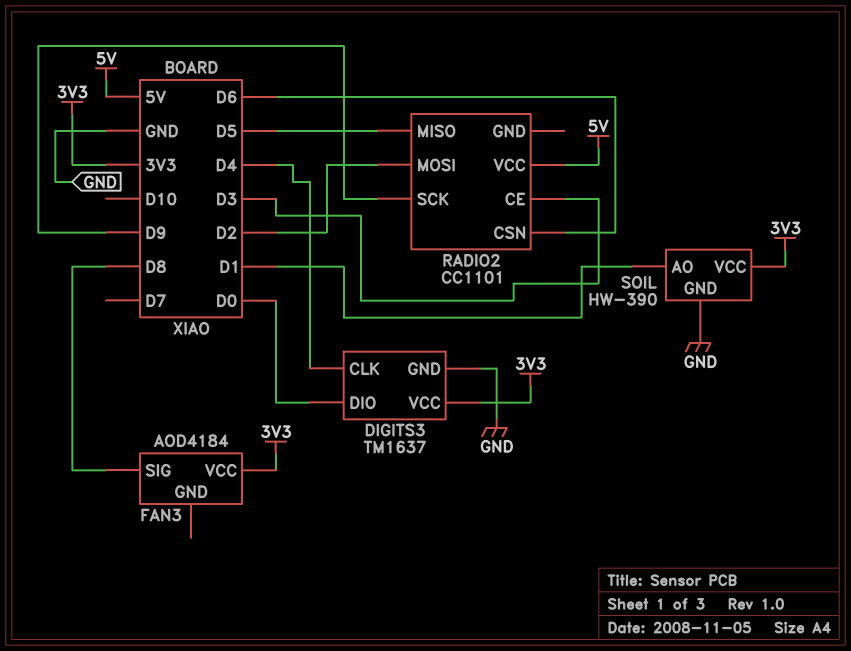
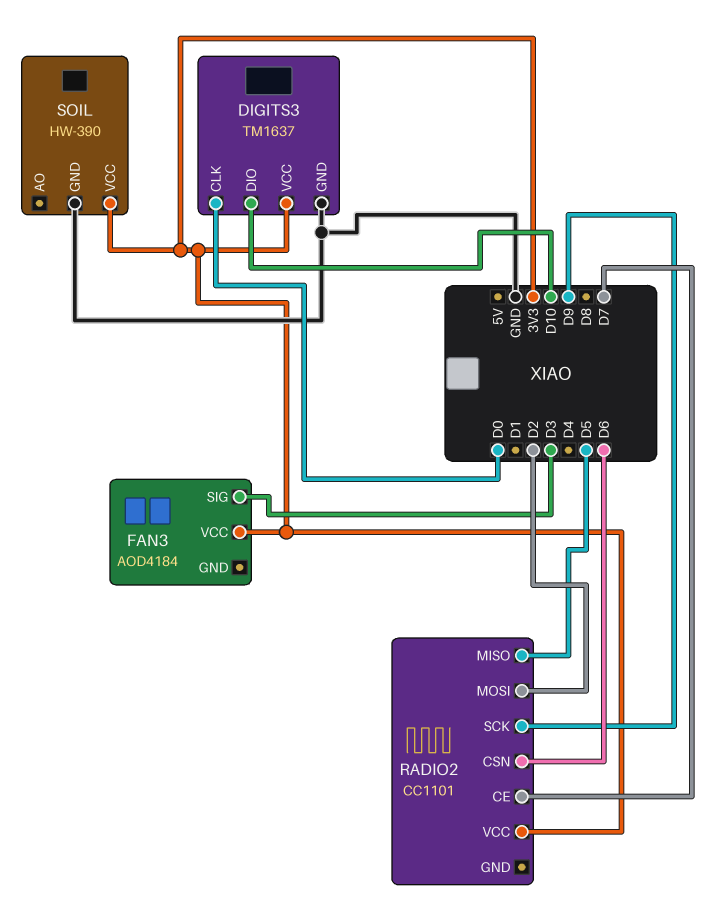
DIGITS3 pin CLK: D4 -> D0
DIGITS3 pin DIO: D0 -> D10
FAN3 pin SIG: D8 -> D3
RADIO2 pin CE: D3 -> D7
RADIO2 pin VCC: 5V -> 3V3
SOIL pin AO: D1 -> none

